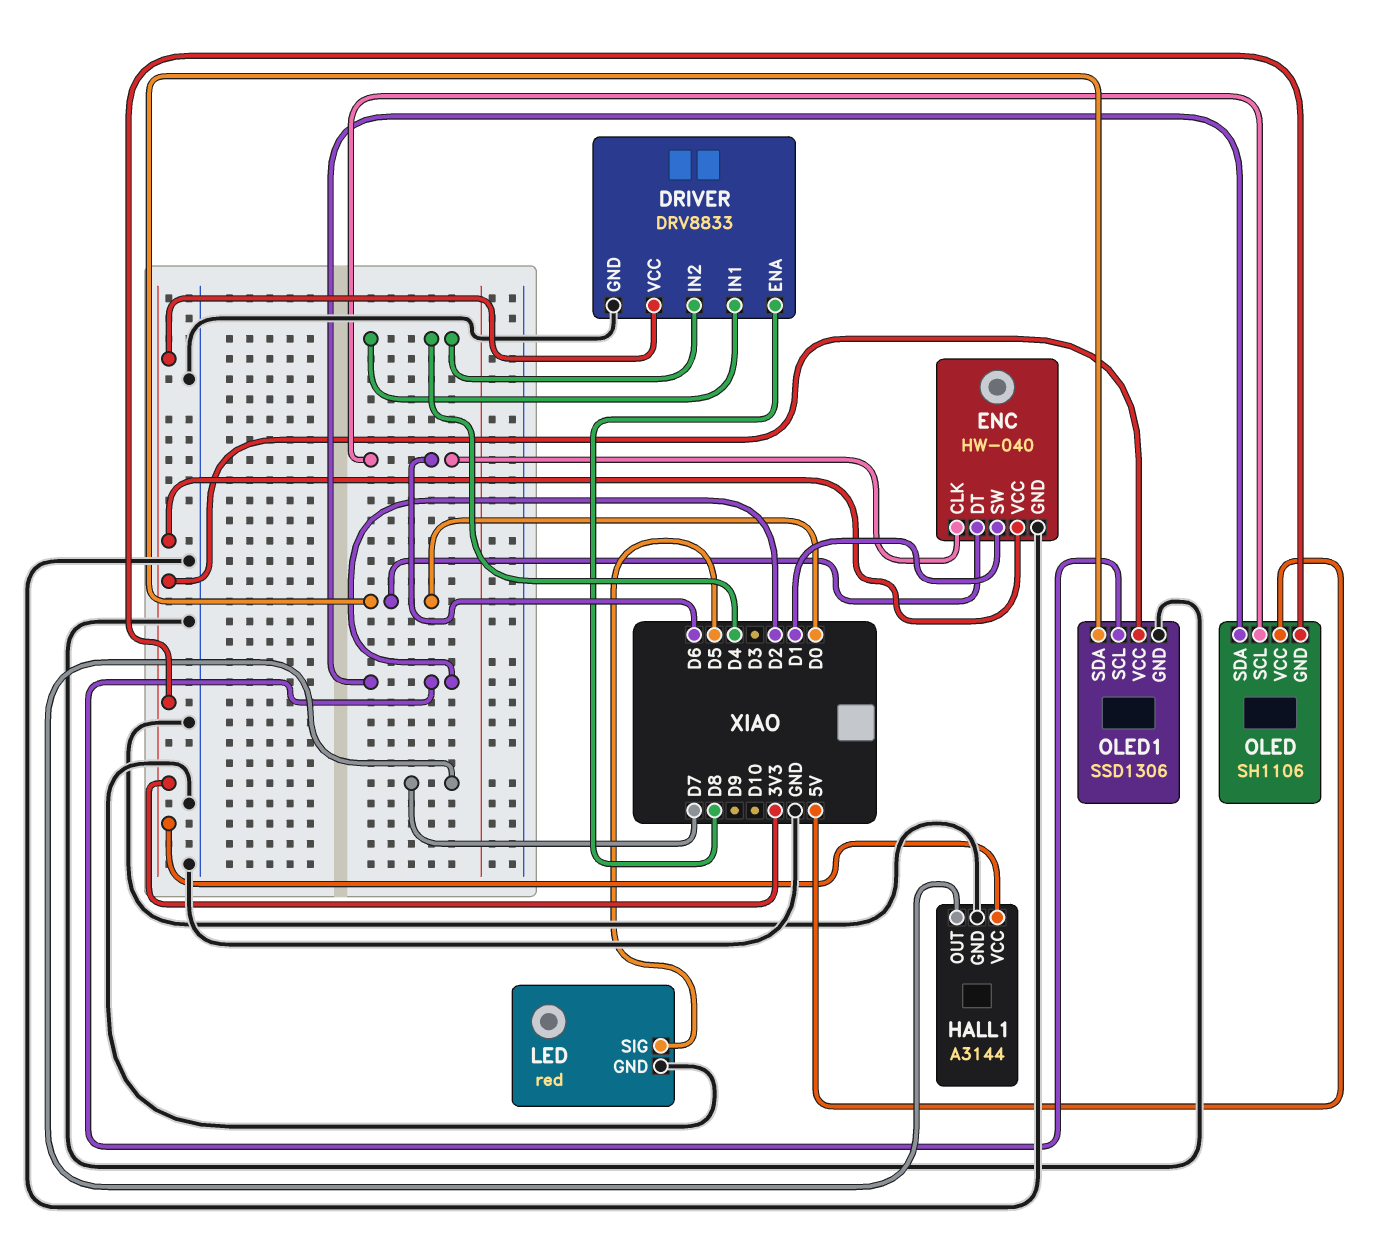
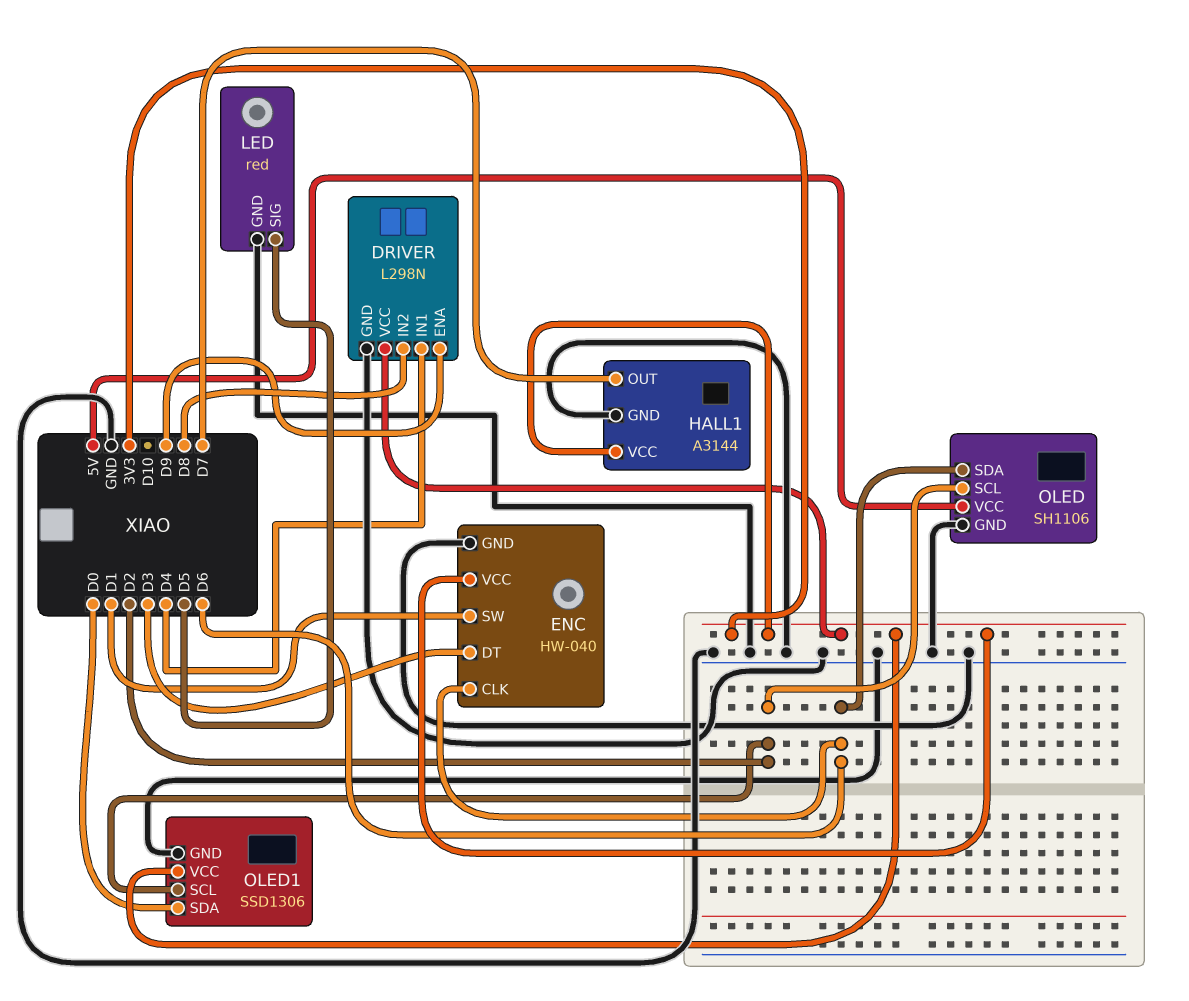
DRIVER: DRV8833 -> L298N
DRIVER pin ENA: D8 -> D9
DRIVER pin IN2: D4 -> D8
ENC pin DT: D0 -> D3
OLED pin GND: 3V3 -> GND
OLED pin SCL: D6 -> D2
OLED pin SDA: D2 -> D6

